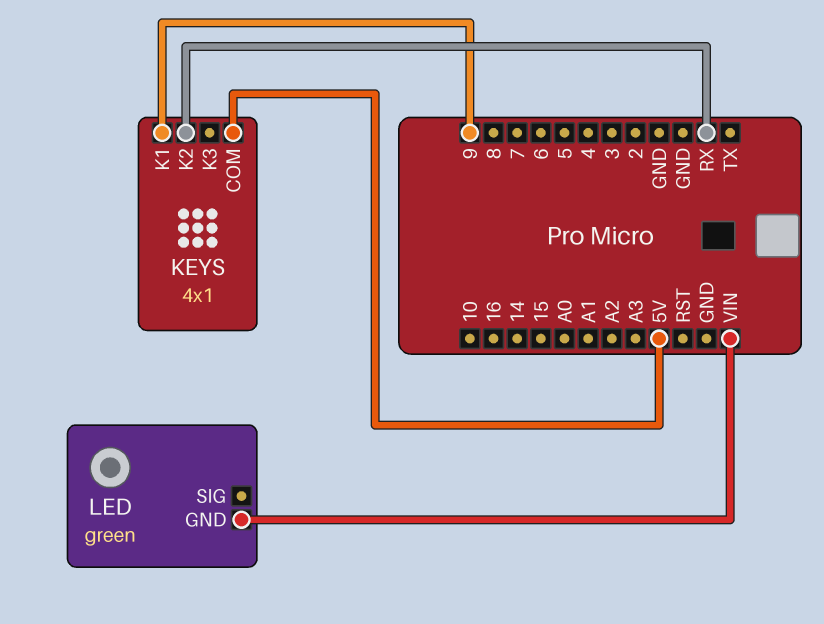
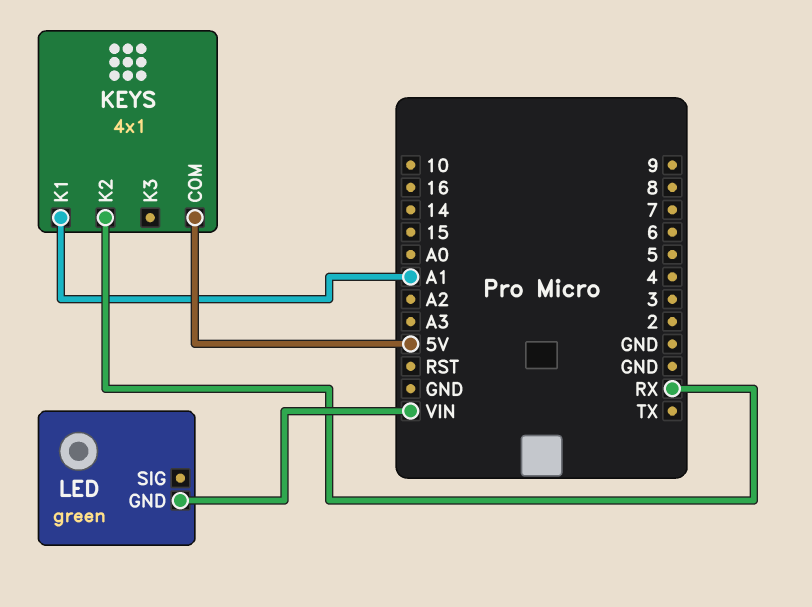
KEYS pin K1: 9 -> A1

